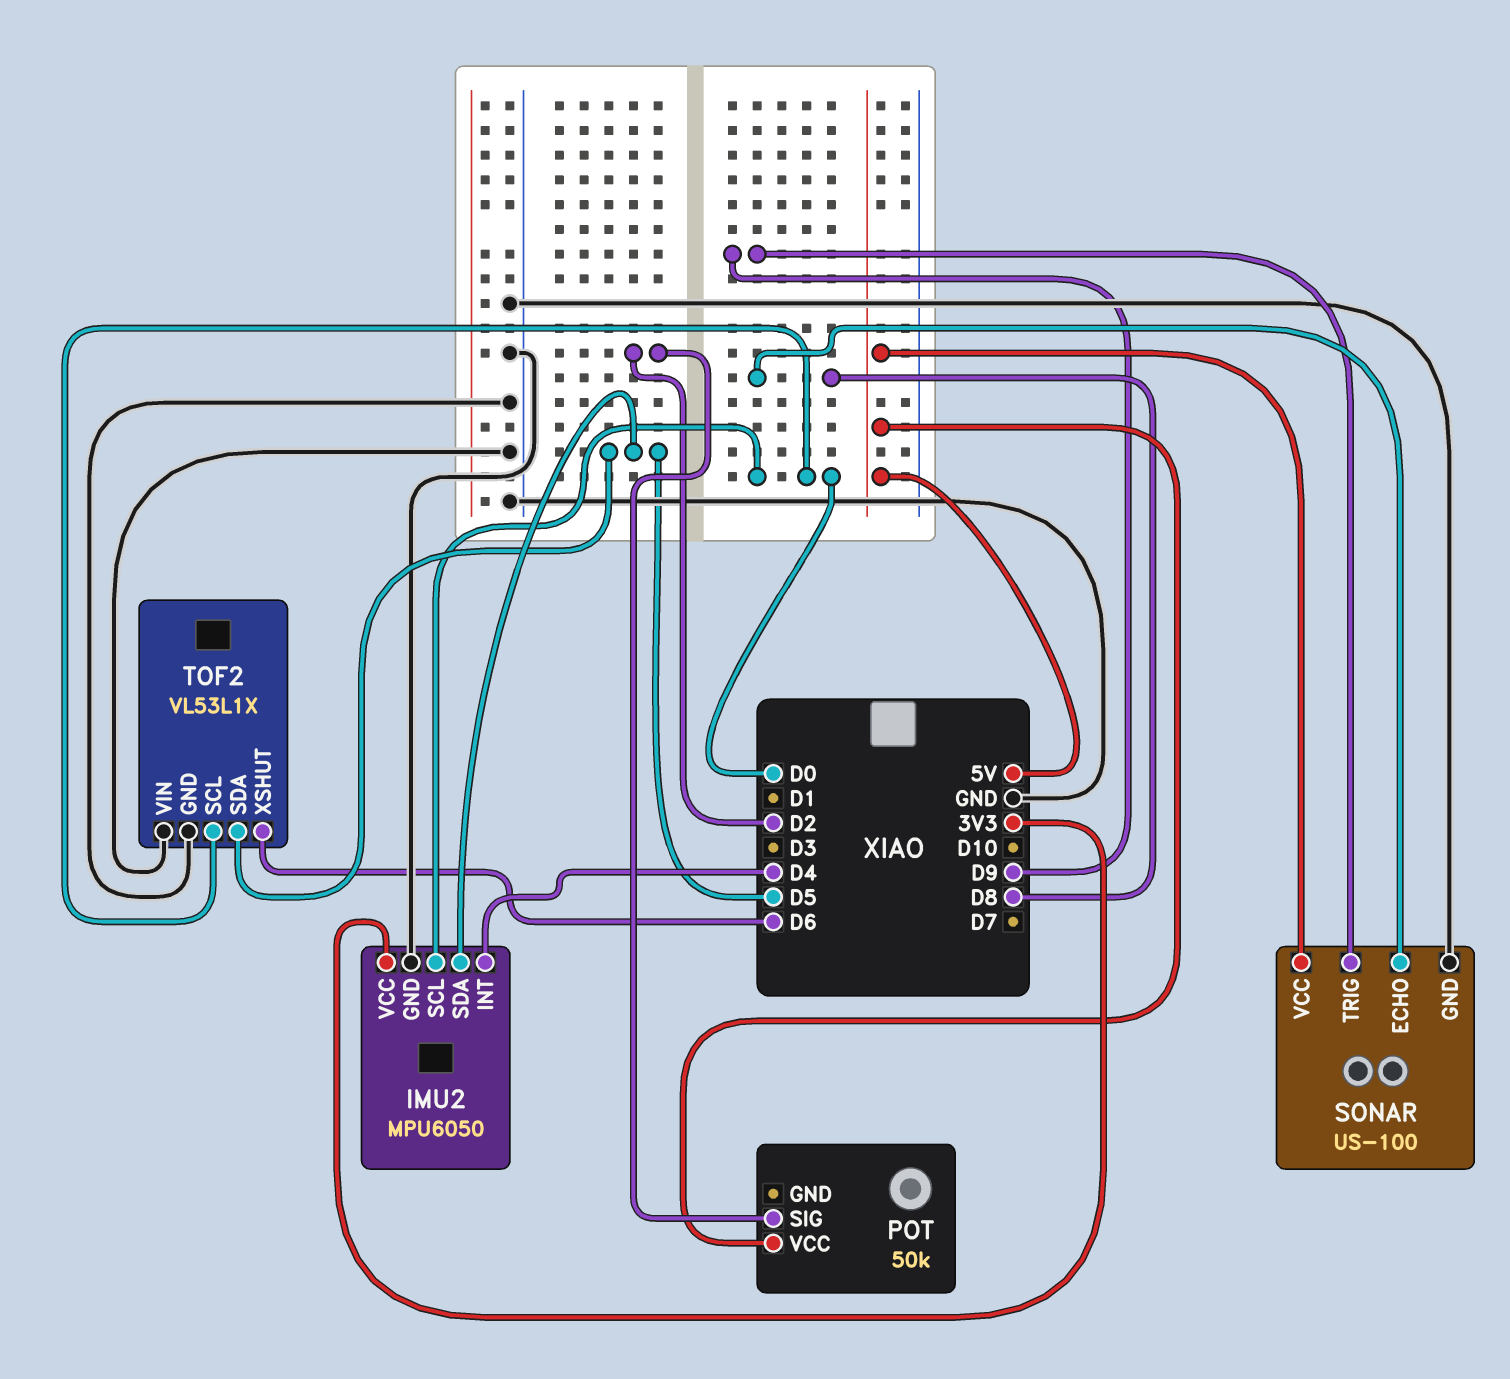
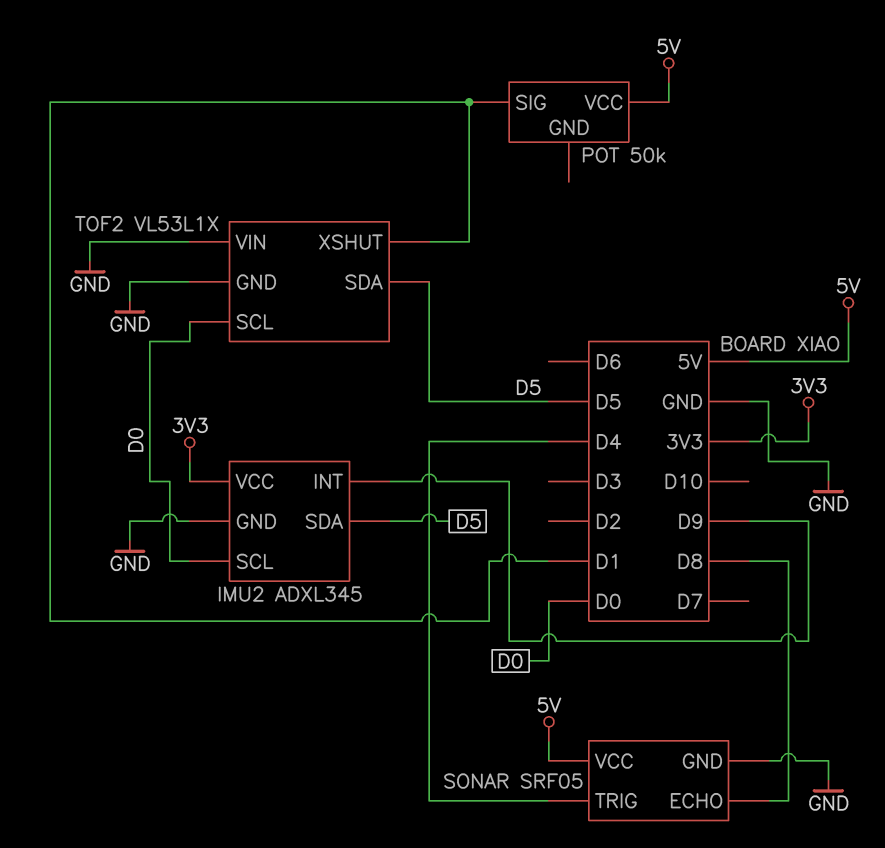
IMU2: MPU6050 -> ADXL345
IMU2 pin INT: D4 -> D9
POT pin SIG: D2 -> D1
SONAR: US-100 -> SRF05
SONAR pin TRIG: D9 -> D4
TOF2 pin XSHUT: D6 -> D1

